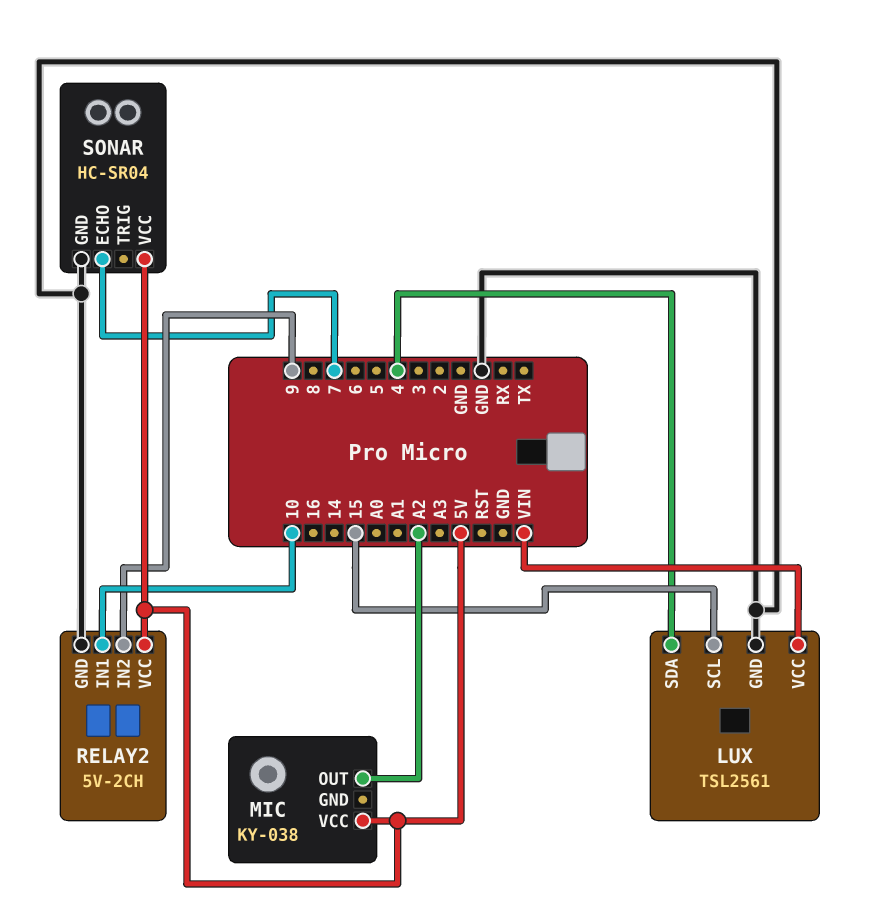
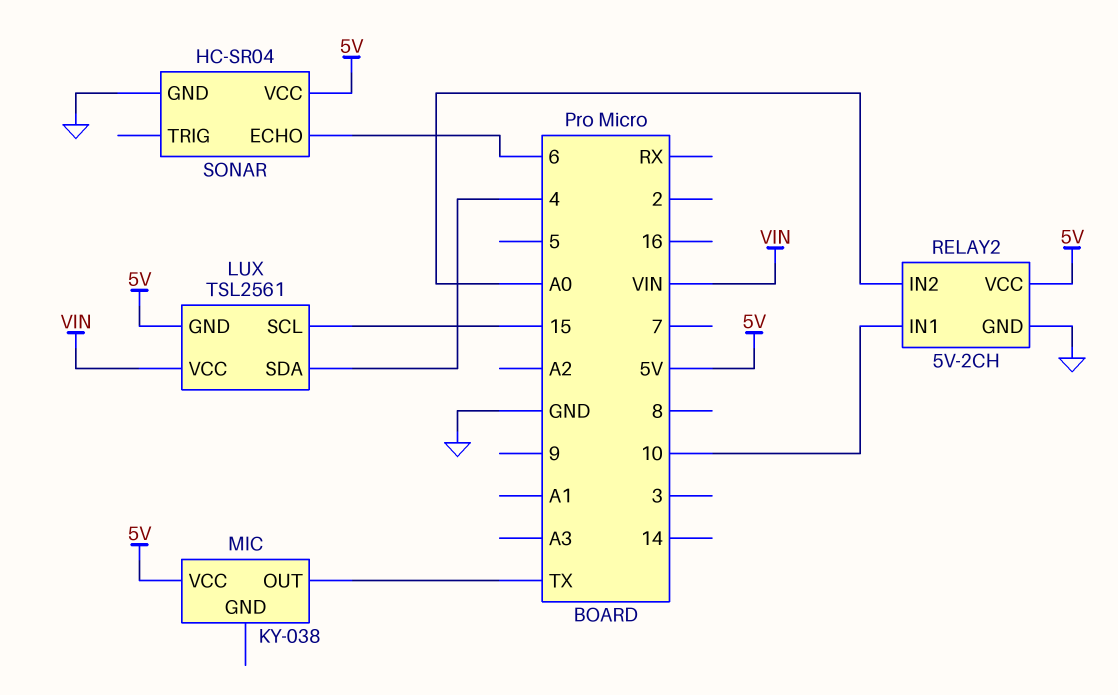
LUX pin GND: GND -> 5V
MIC pin OUT: A2 -> TX
RELAY2 pin IN2: 9 -> A0
SONAR pin ECHO: 7 -> 6

